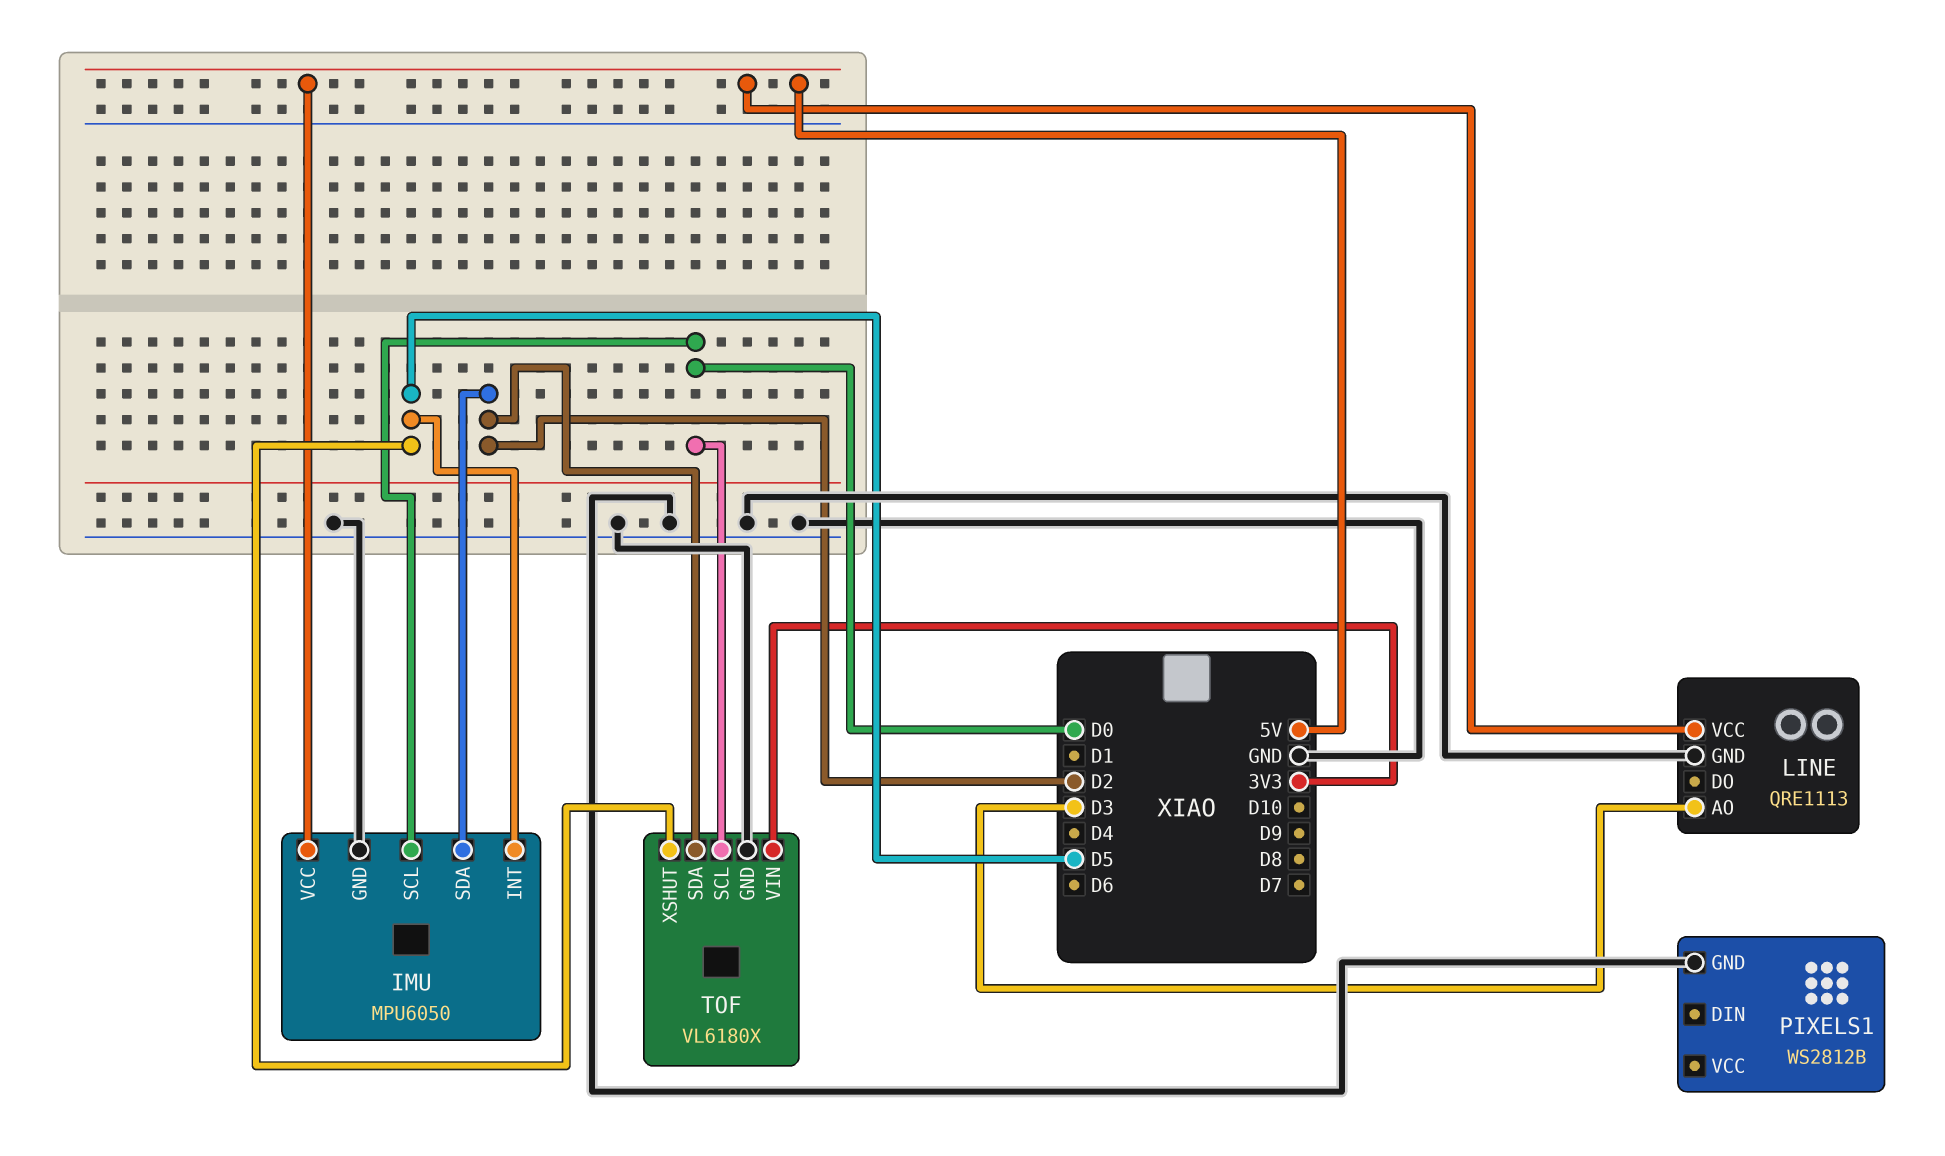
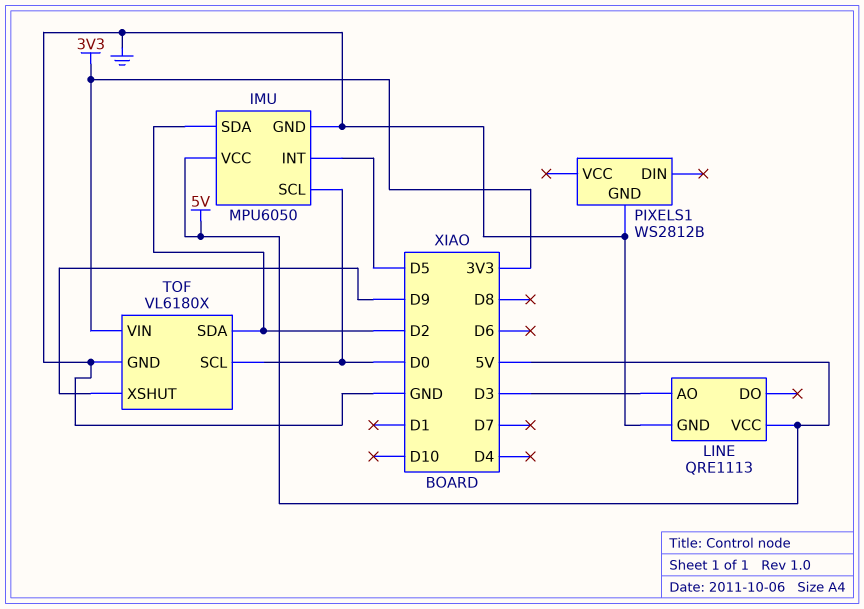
TOF pin XSHUT: D5 -> D9

